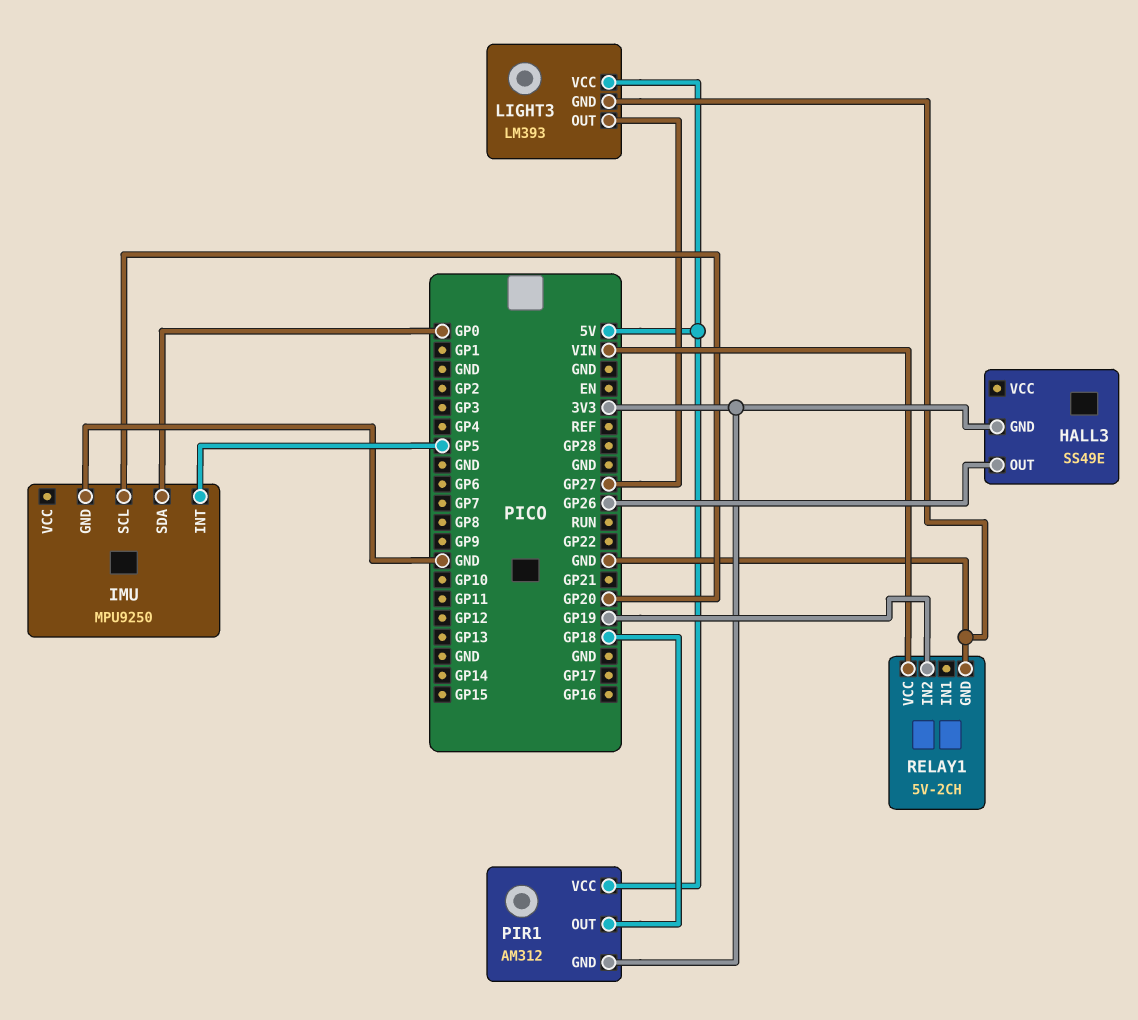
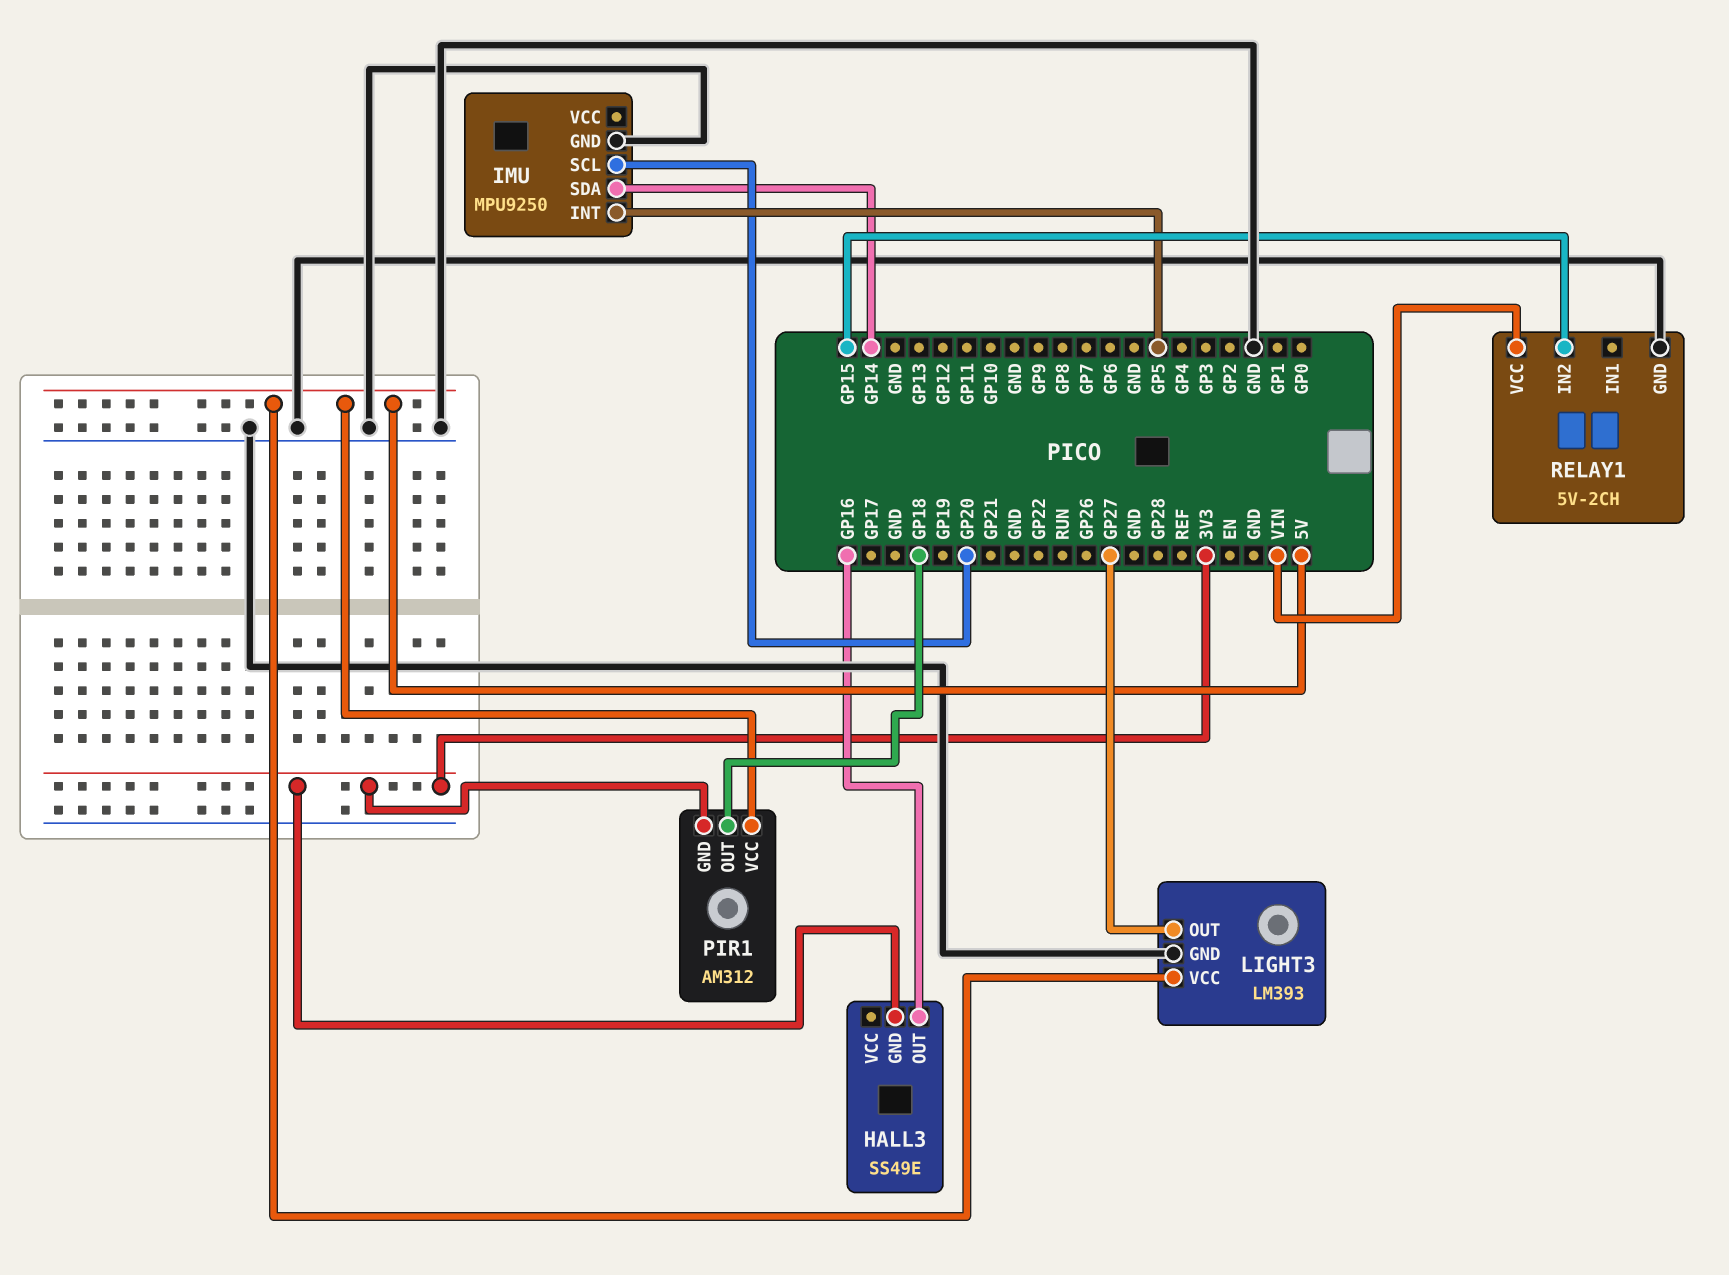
HALL3 pin OUT: GP26 -> GP16
IMU pin SDA: GP0 -> GP14
RELAY1 pin IN2: GP19 -> GP15

